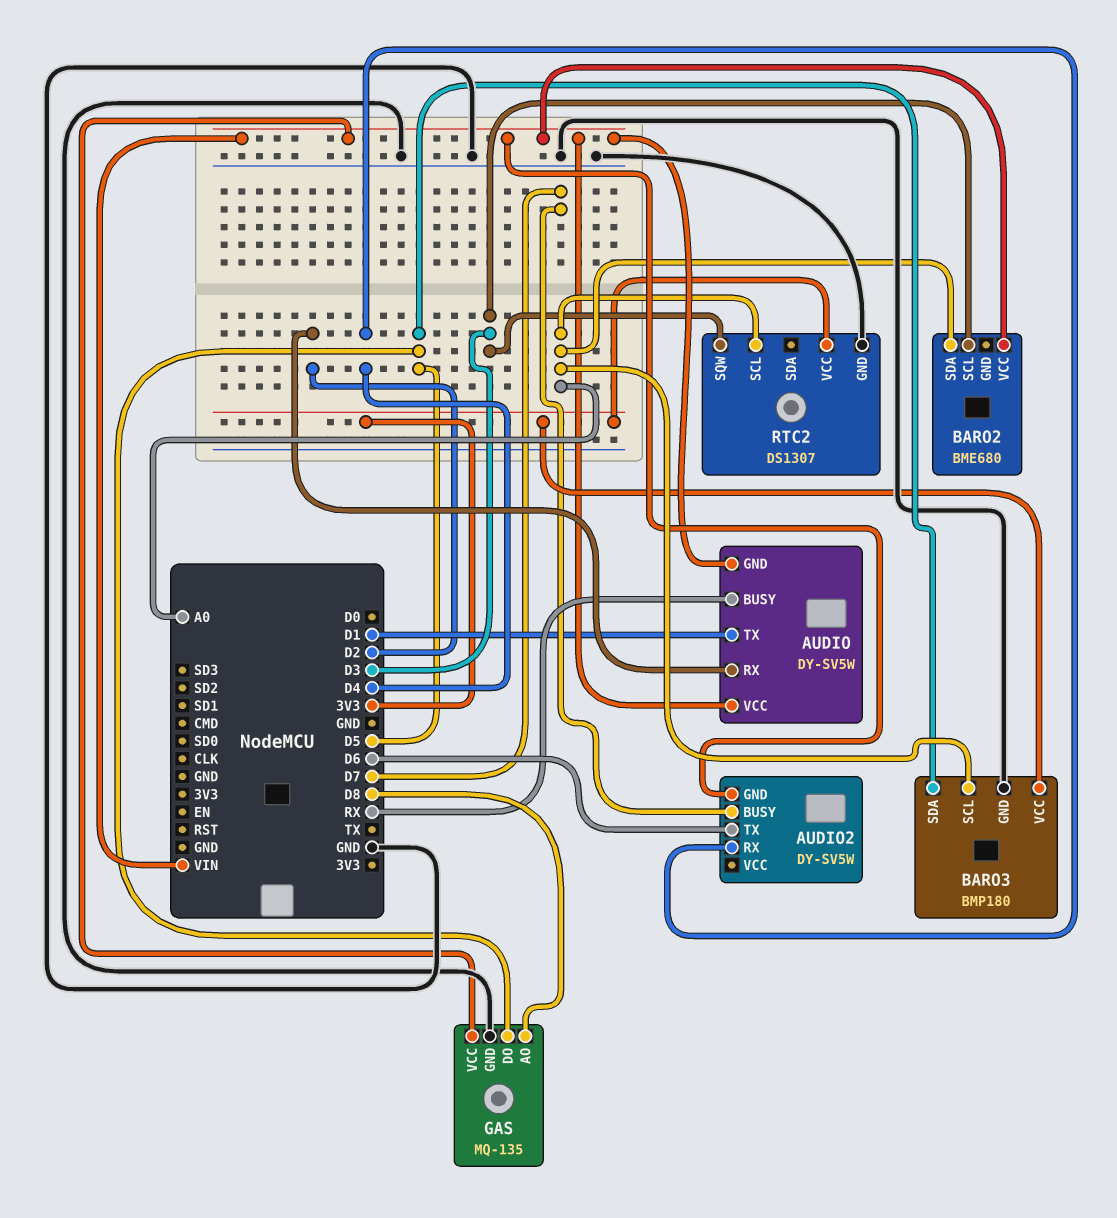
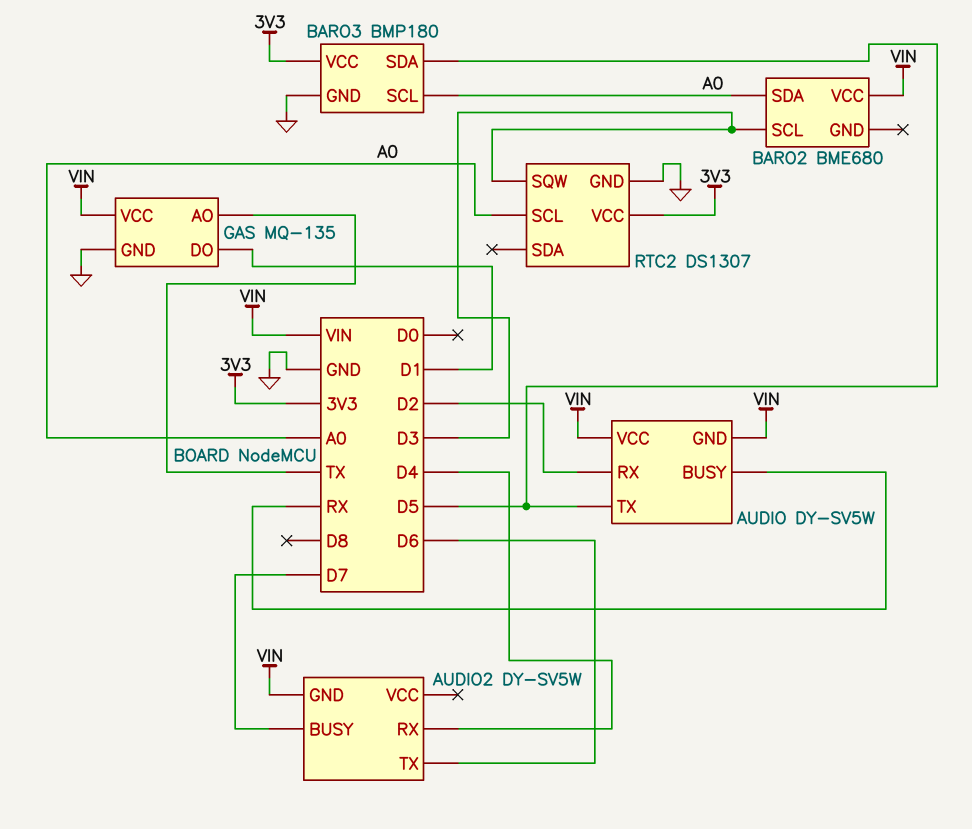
AUDIO pin TX: D1 -> D5
GAS pin AO: D8 -> TX
GAS pin DO: D5 -> D1

